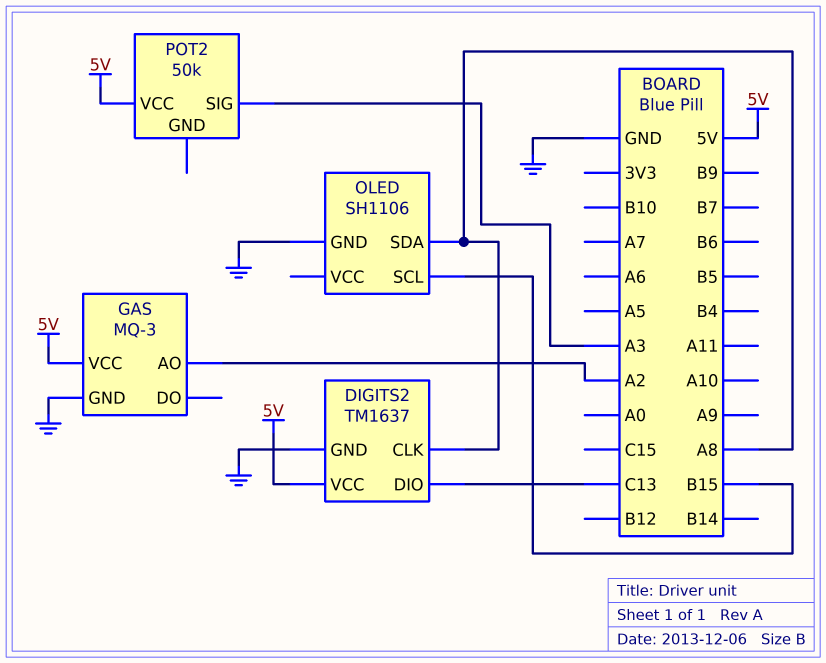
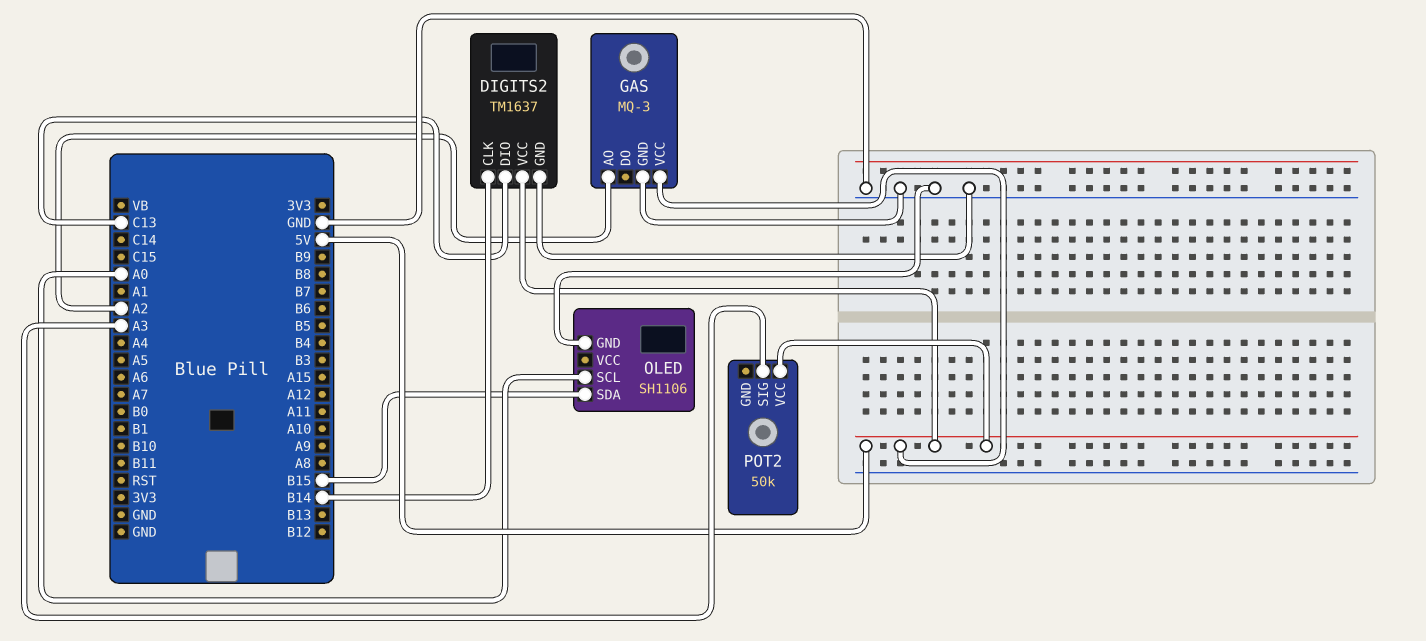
DIGITS2 pin CLK: A8 -> B14
OLED pin SCL: B15 -> A0
OLED pin SDA: A8 -> B15

